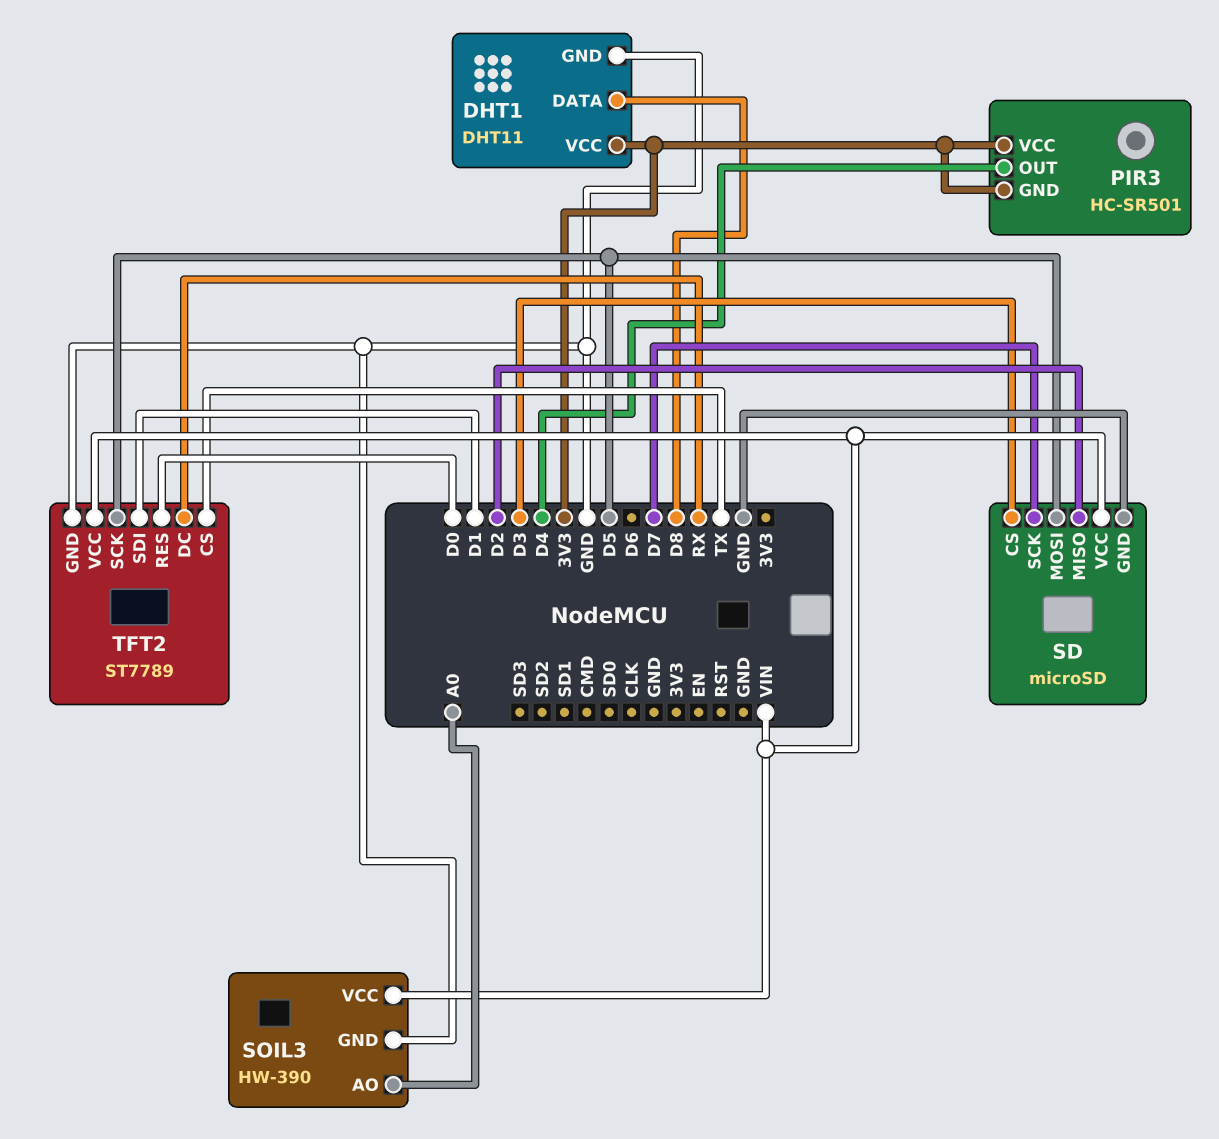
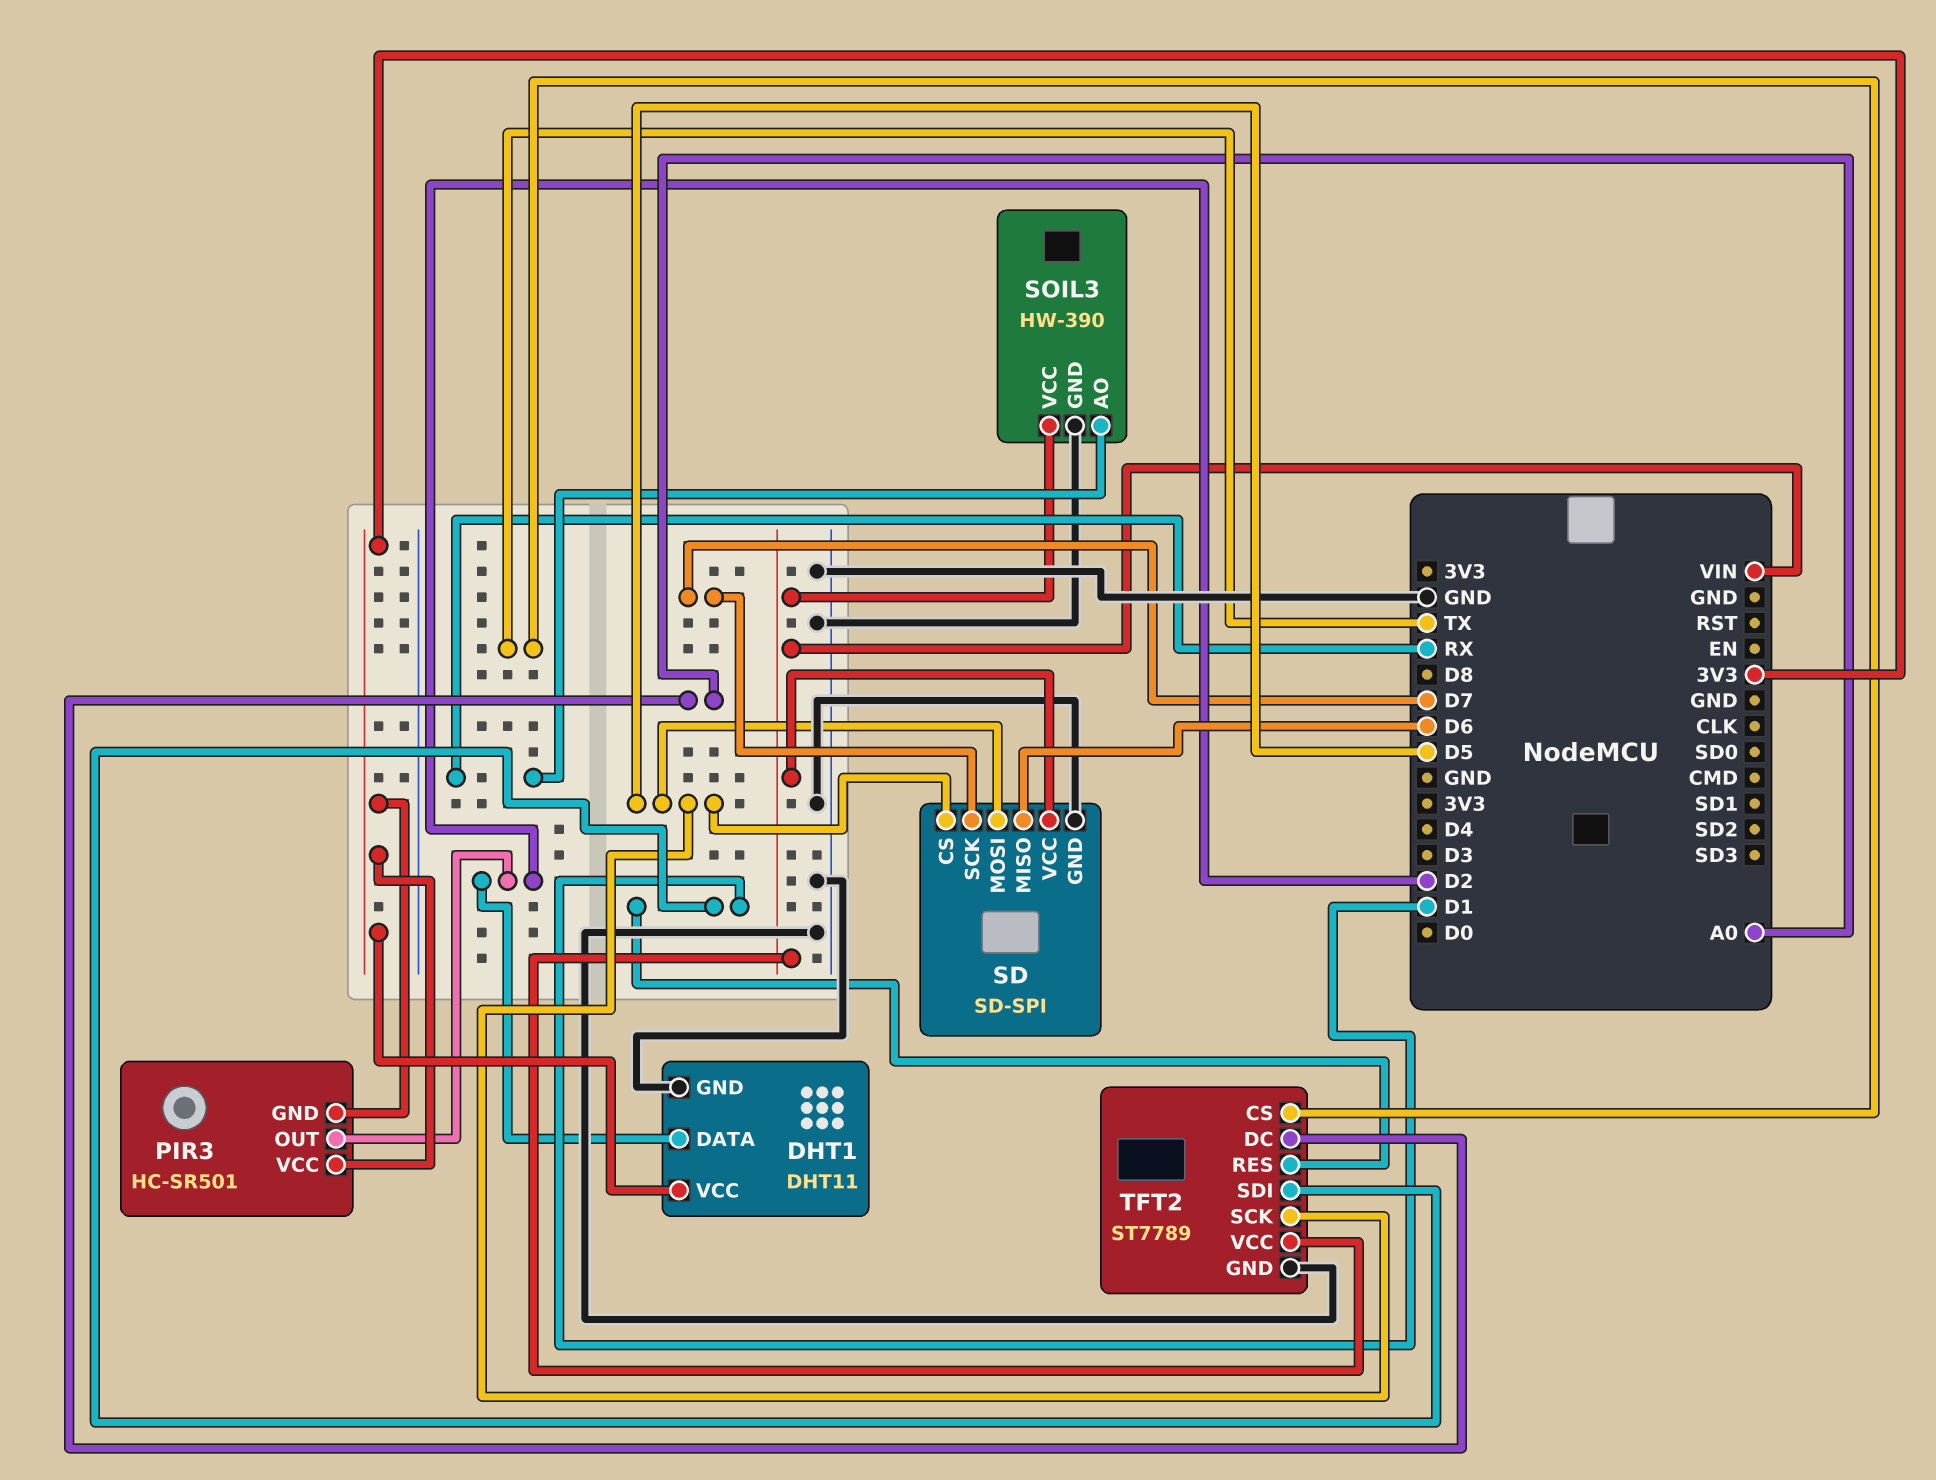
DHT1 pin DATA: D8 -> D2
PIR3 pin OUT: D4 -> D2
SD: microSD -> SD-SPI
SD pin CS: D3 -> D5
SD pin MISO: D2 -> D6
SOIL3 pin AO: A0 -> RX
TFT2 pin DC: RX -> A0
TFT2 pin RES: D0 -> D1

